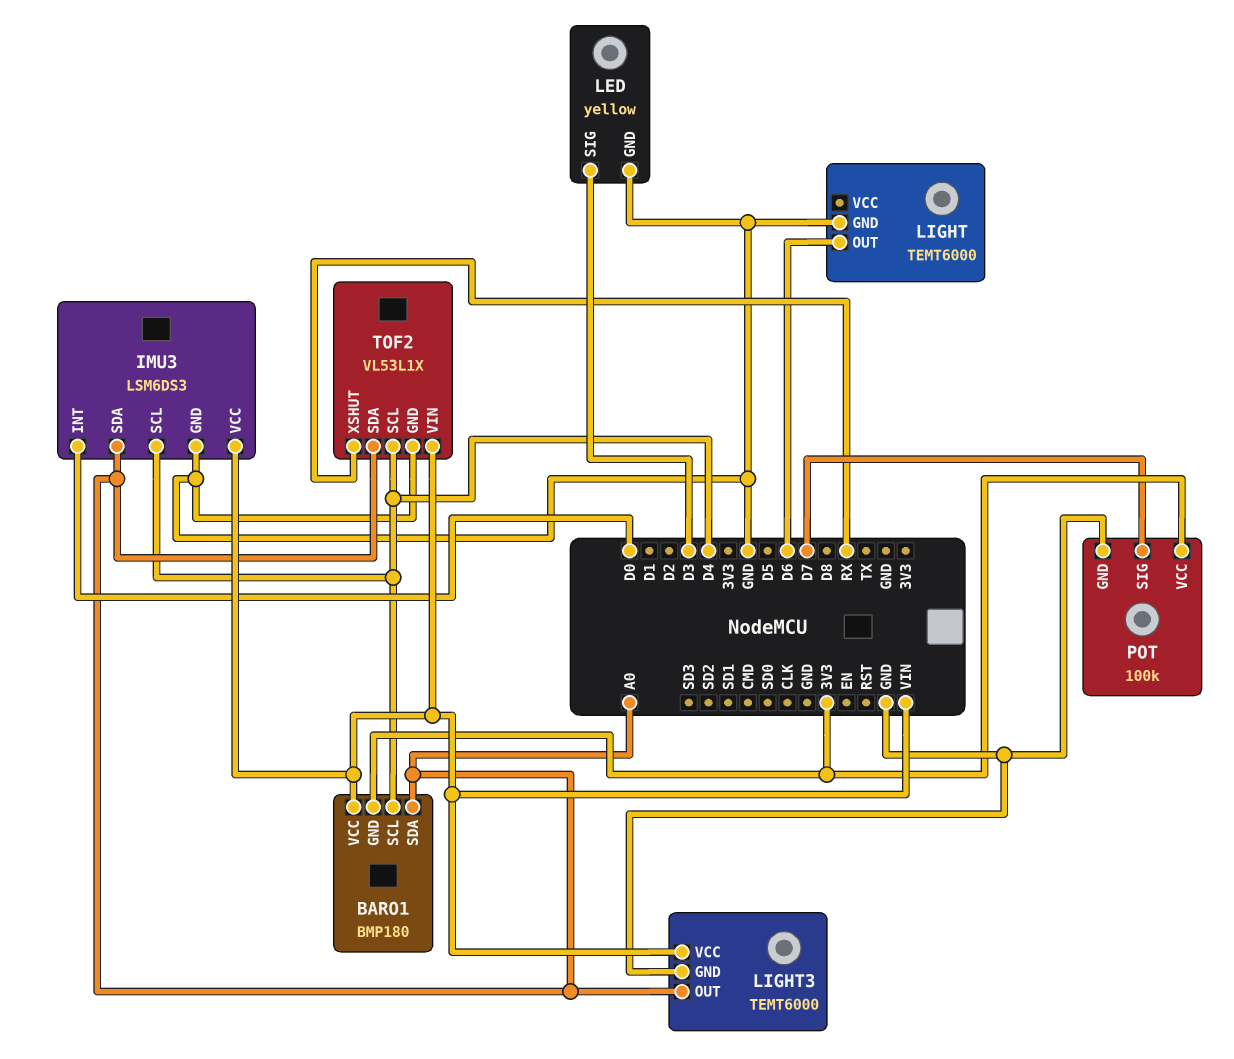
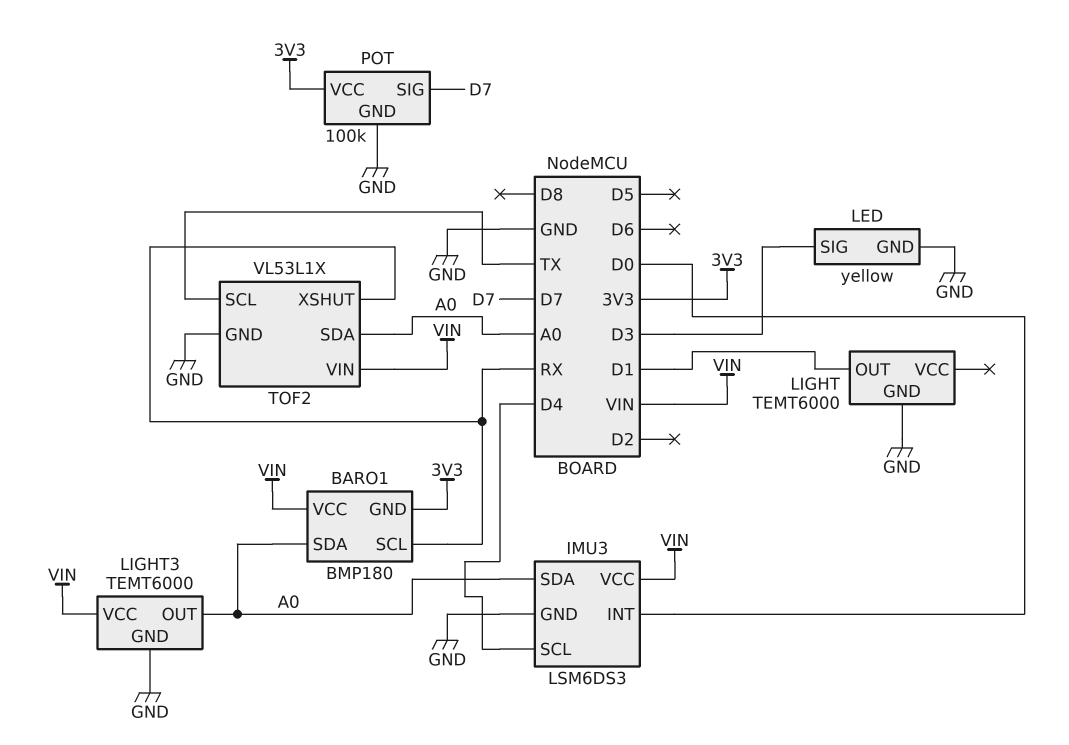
BARO1 pin SCL: D4 -> RX
LIGHT pin OUT: D6 -> D1
TOF2 pin SCL: D4 -> TX

